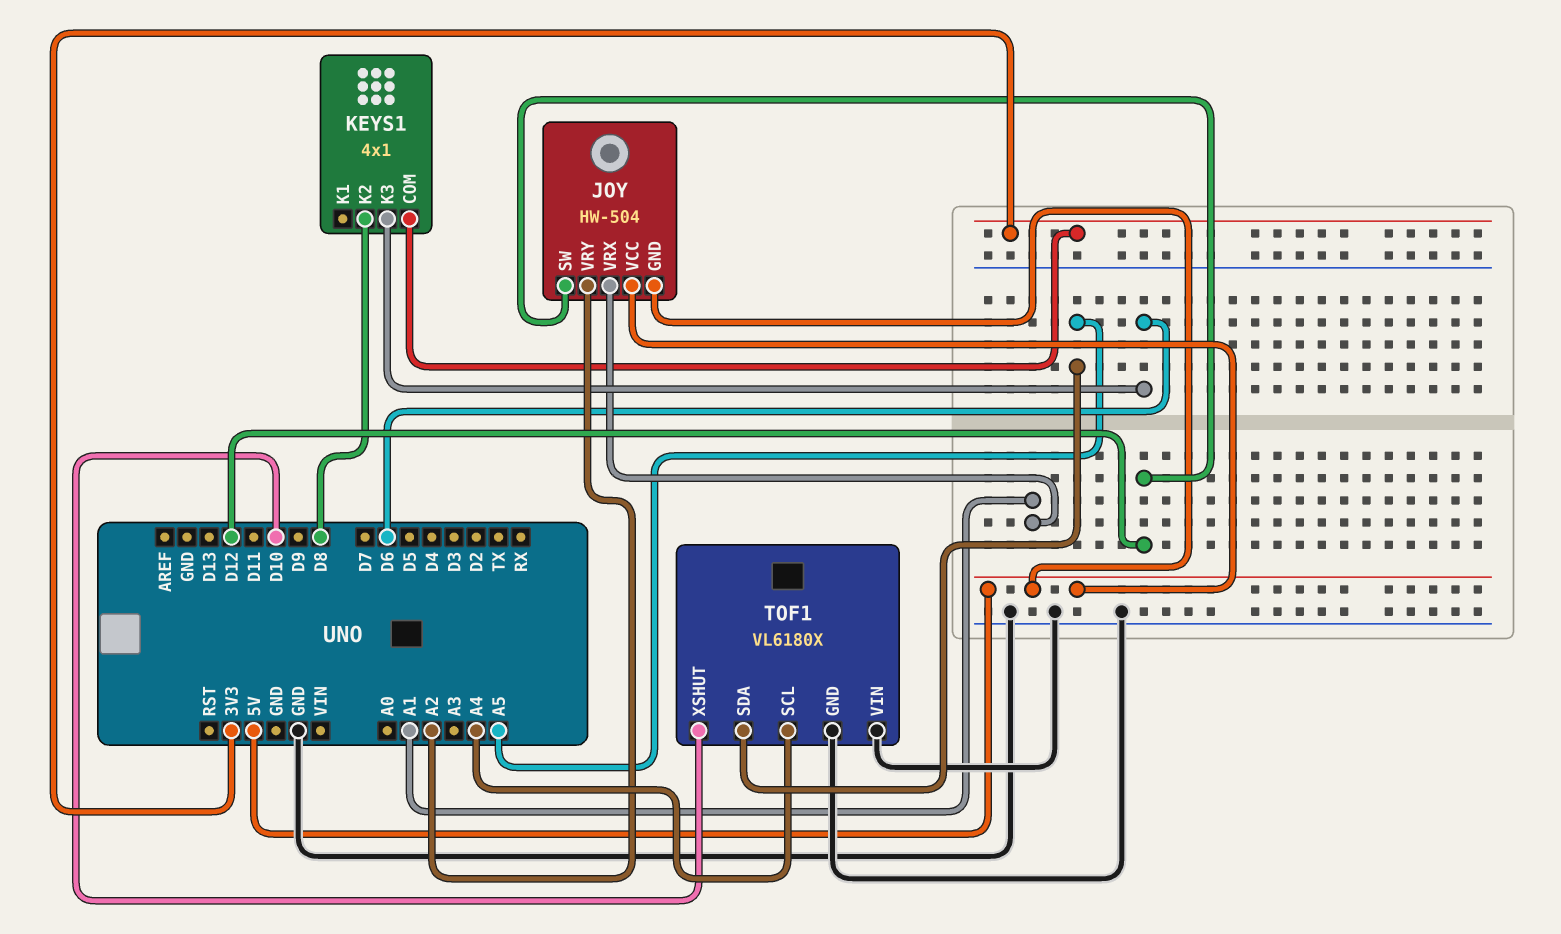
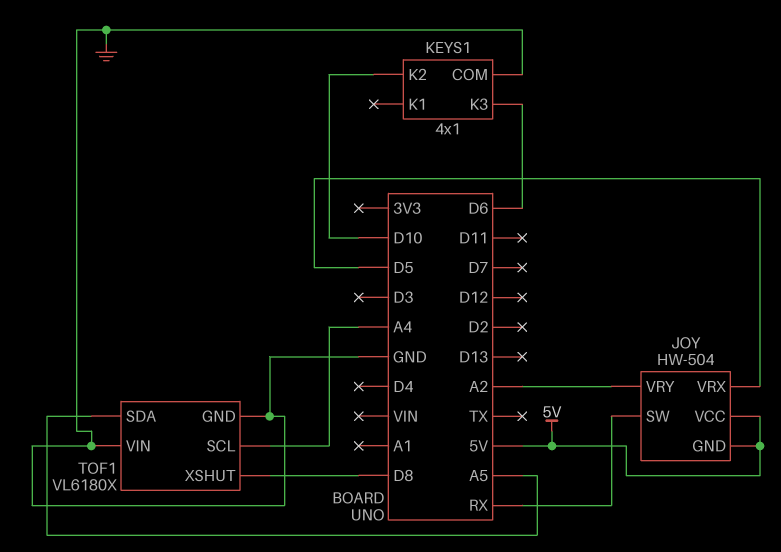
JOY pin SW: D12 -> RX
JOY pin VRX: A1 -> D5
KEYS1 pin COM: 3V3 -> GND
KEYS1 pin K2: D8 -> D10
TOF1 pin XSHUT: D10 -> D8

